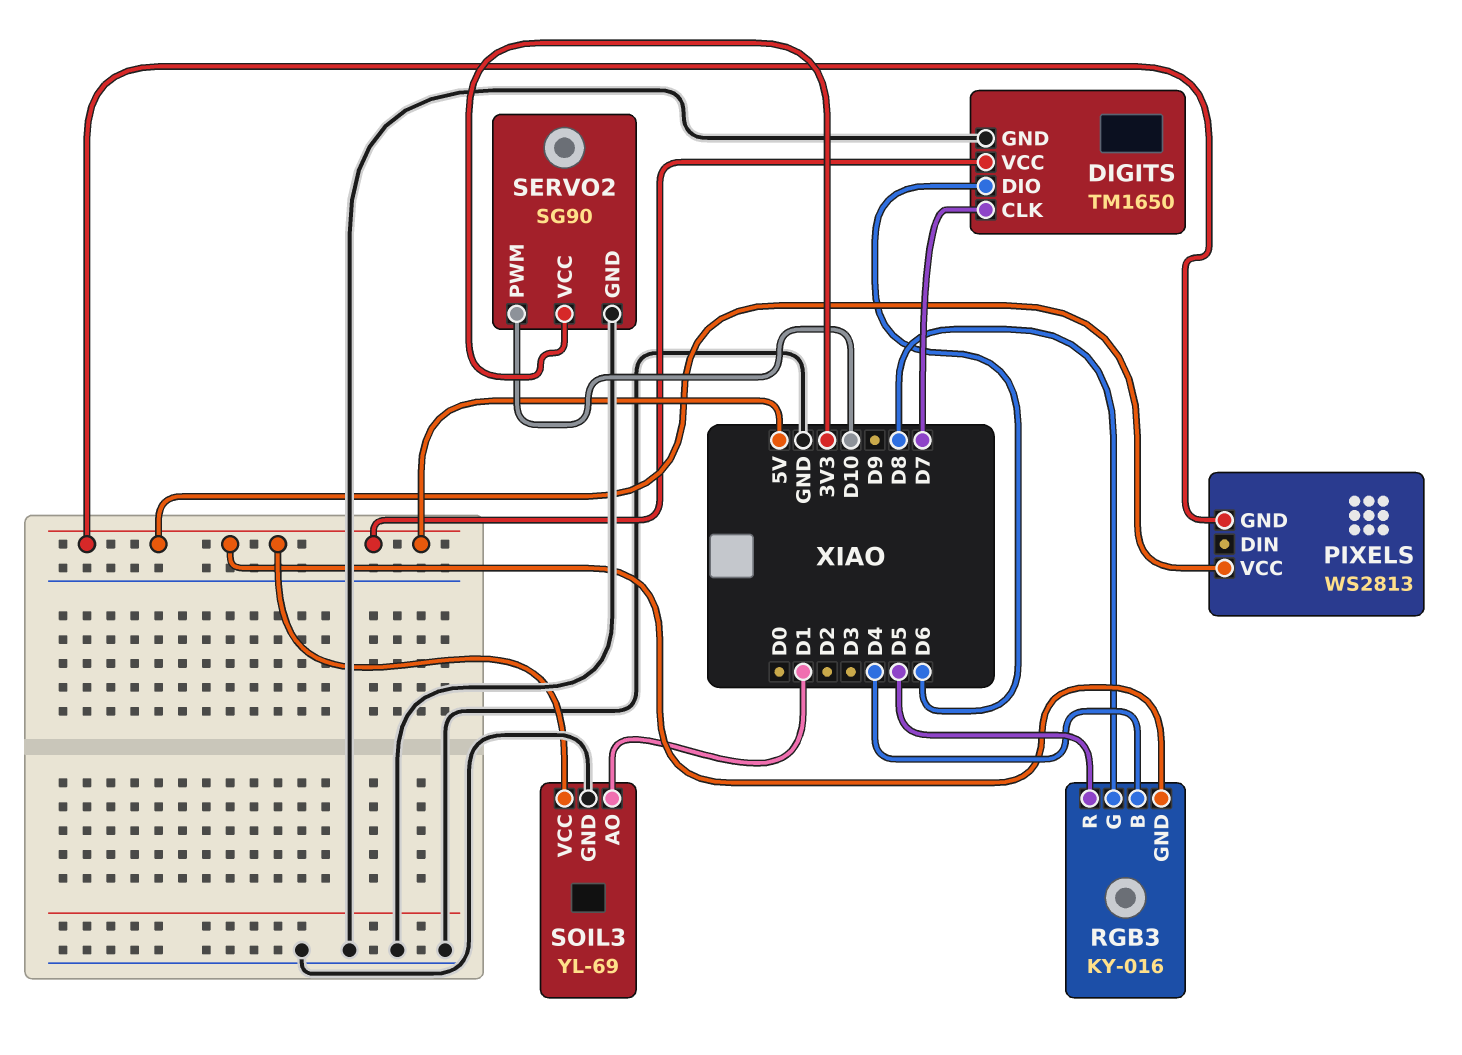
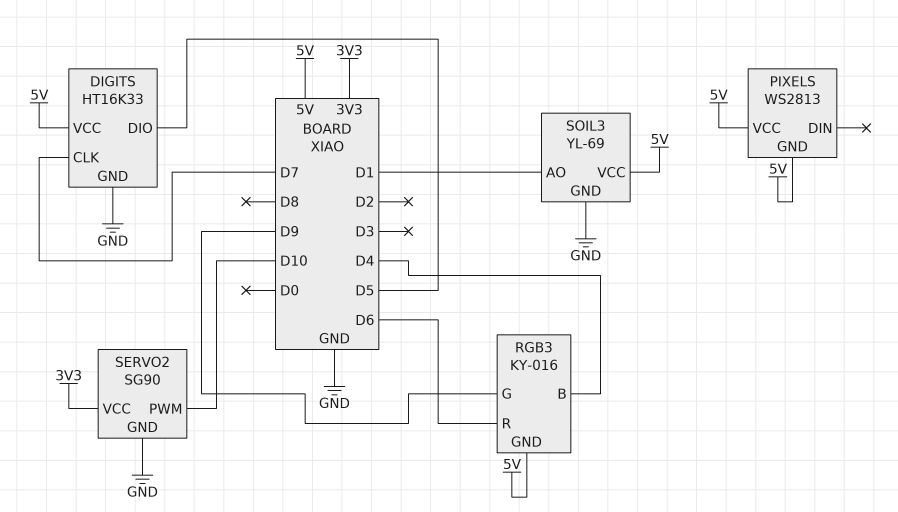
DIGITS: TM1650 -> HT16K33
DIGITS pin DIO: D6 -> D5
RGB3 pin G: D8 -> D9
RGB3 pin R: D5 -> D6

